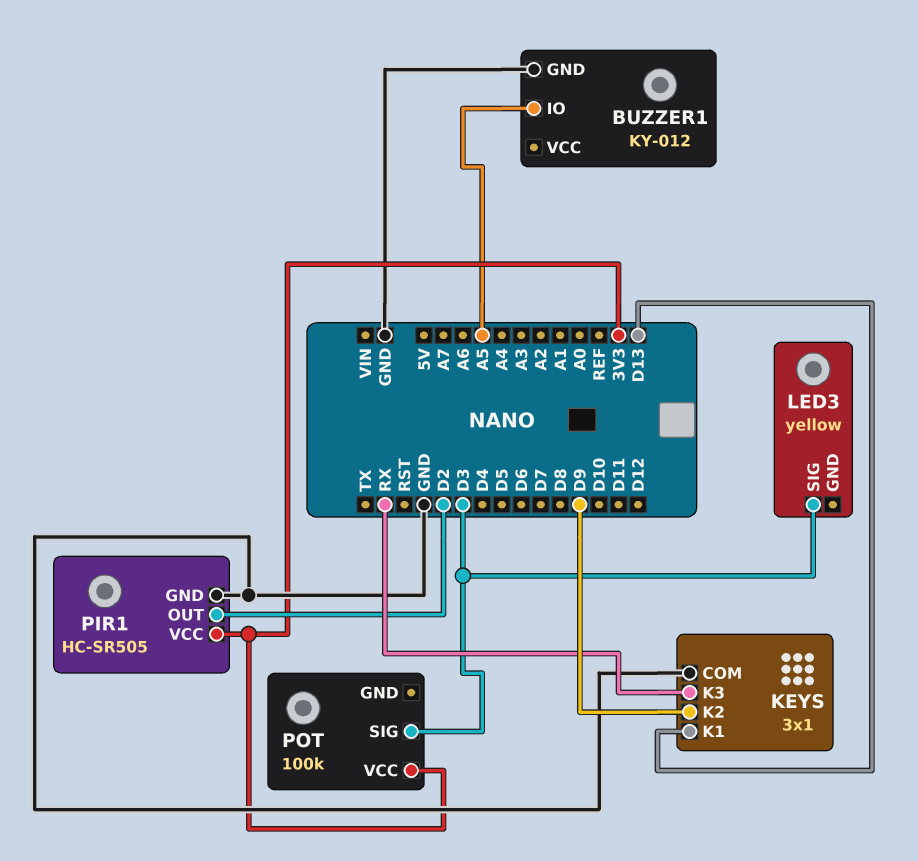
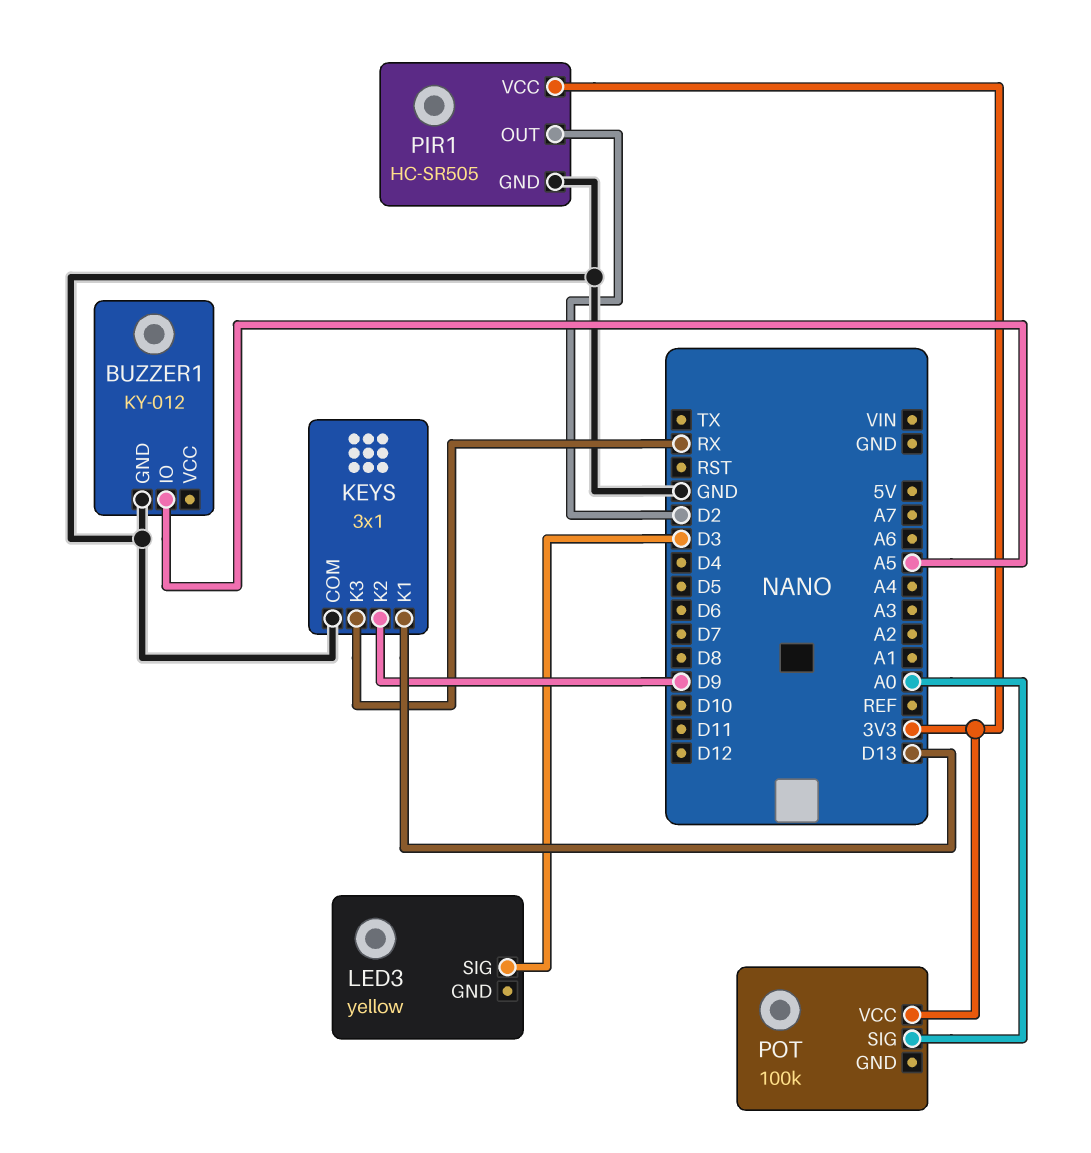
POT pin SIG: D3 -> A0

